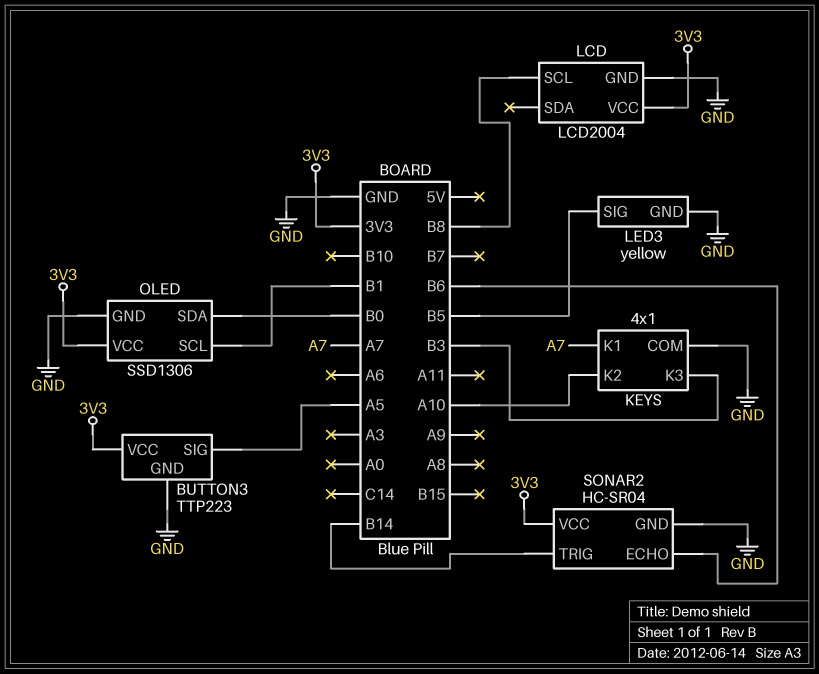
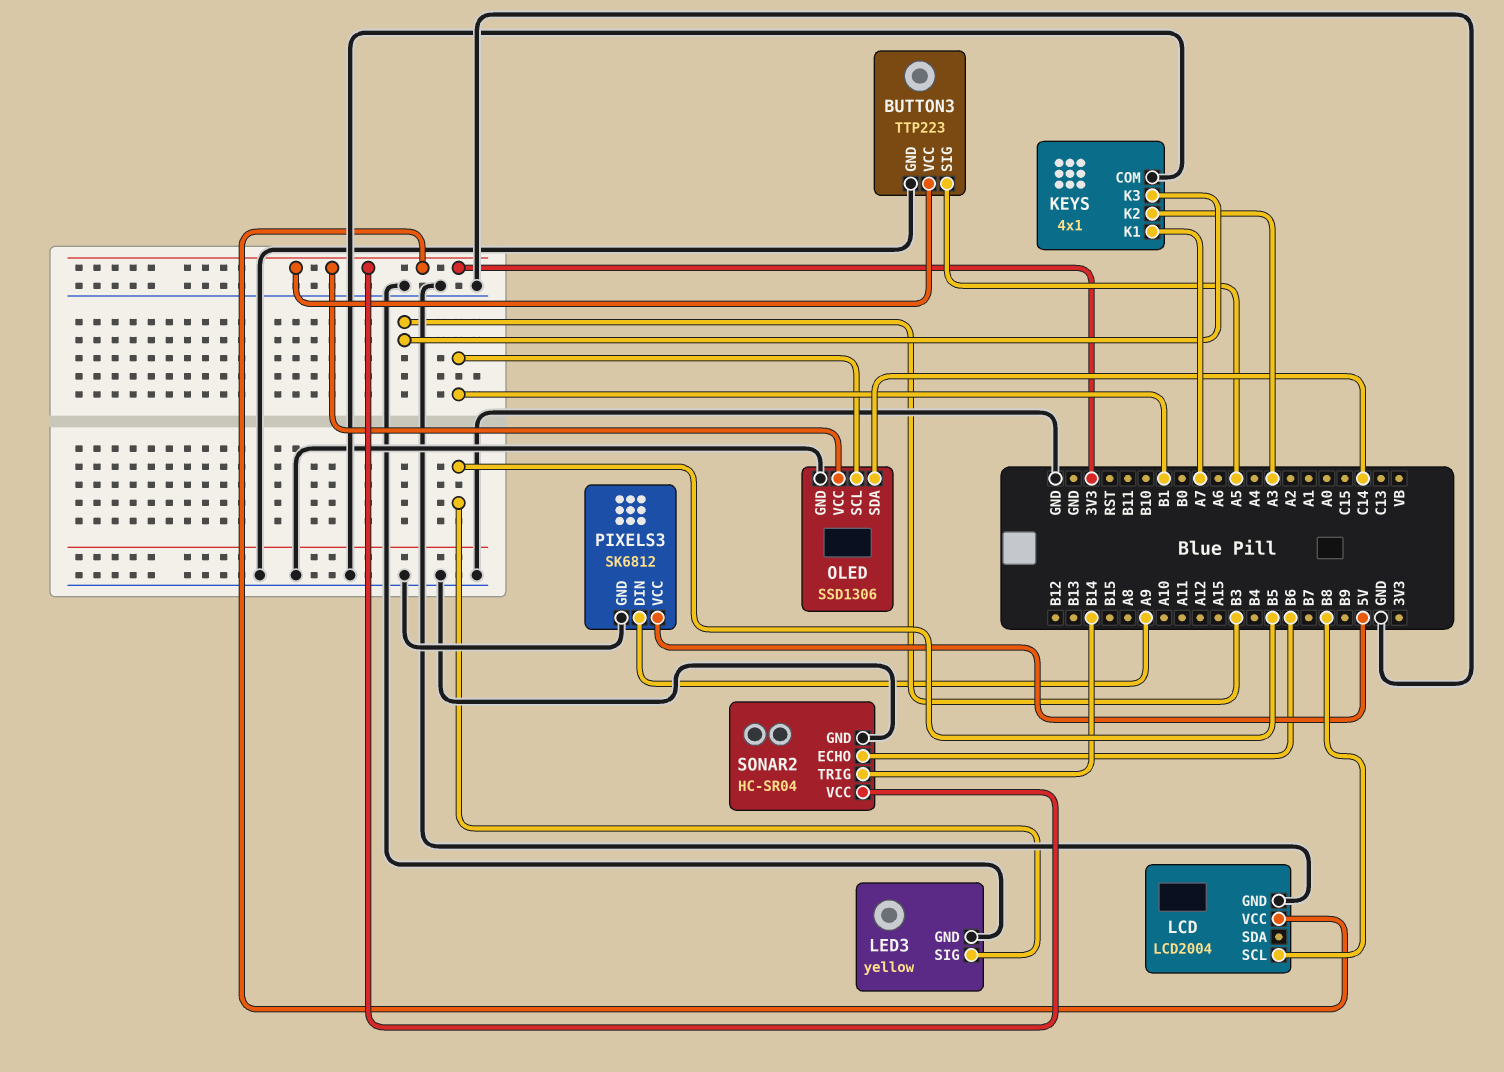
KEYS pin K2: A10 -> A3
OLED pin SDA: B0 -> C14
PIXELS3: none -> SK6812
PIXELS3 pin DIN: none -> A9
PIXELS3 pin GND: none -> GND
PIXELS3 pin VCC: none -> 5V

